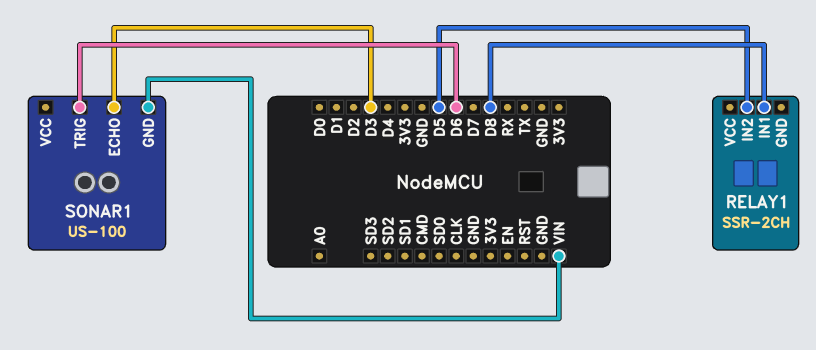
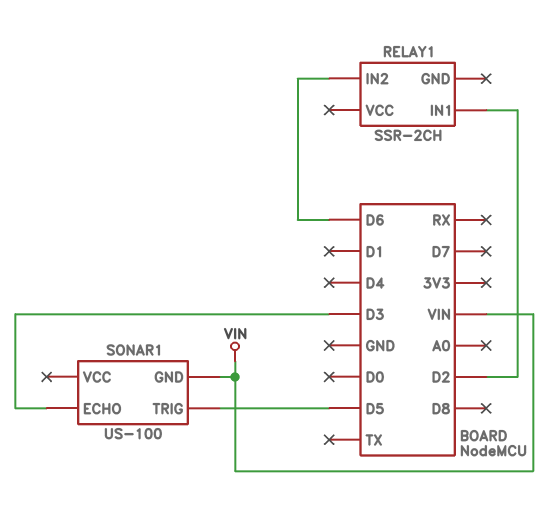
RELAY1 pin IN1: D8 -> D2
RELAY1 pin IN2: D5 -> D6
SONAR1 pin TRIG: D6 -> D5

